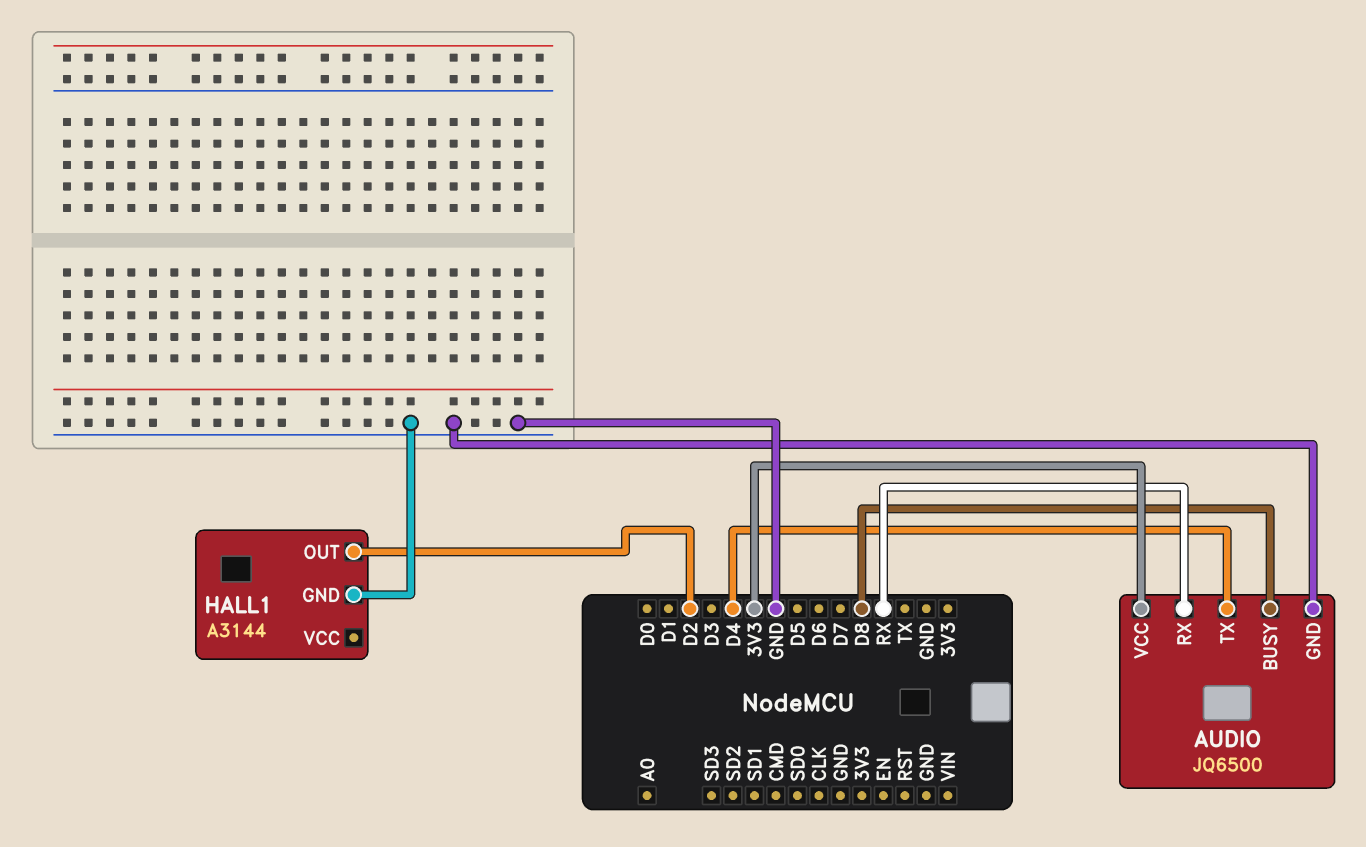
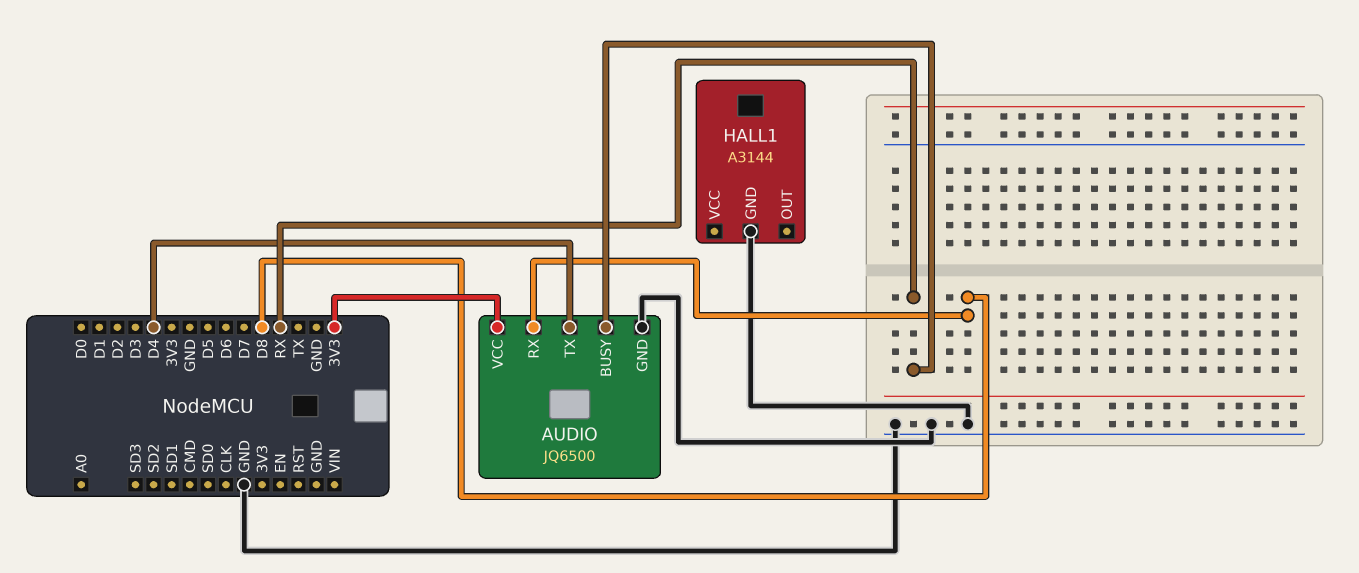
AUDIO pin BUSY: D8 -> RX
AUDIO pin RX: RX -> D8
HALL1 pin OUT: D2 -> none

